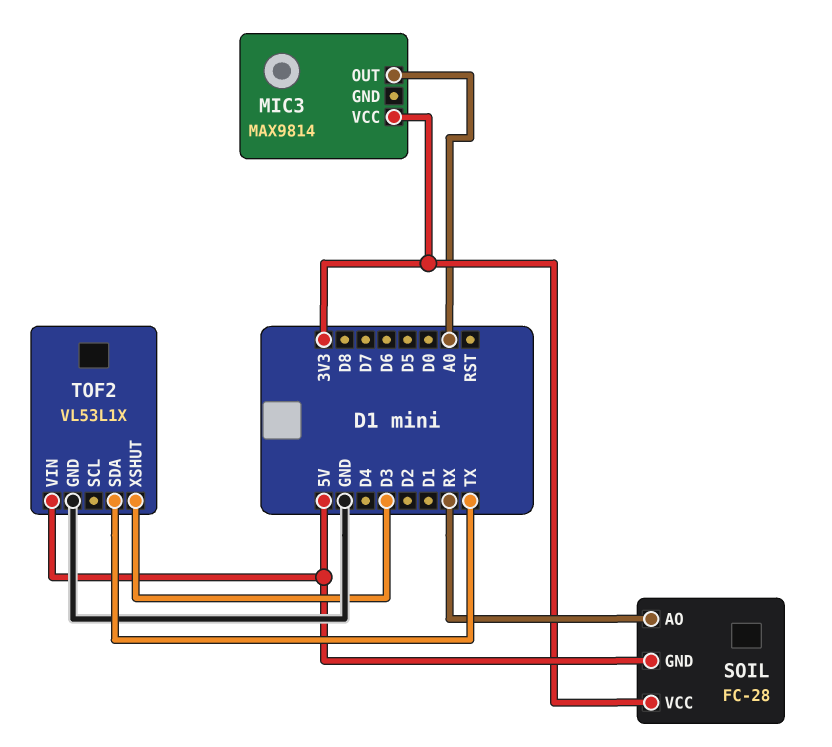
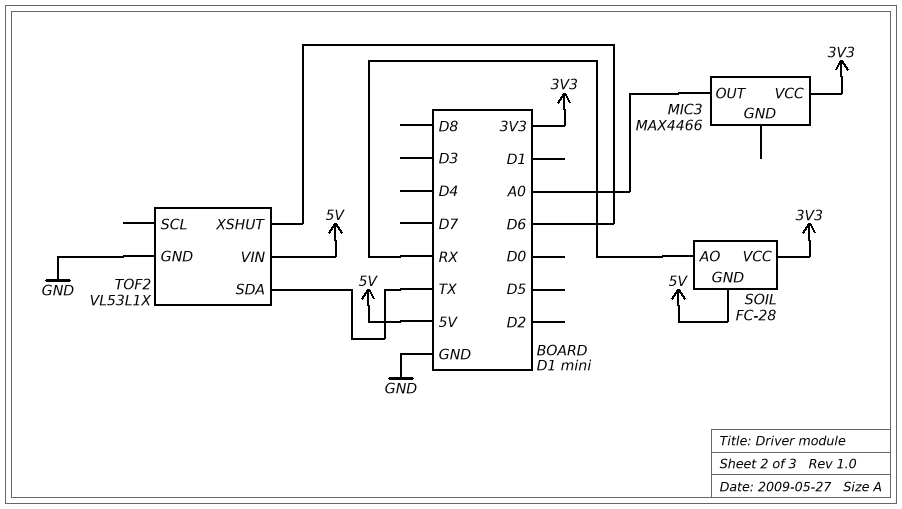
MIC3: MAX9814 -> MAX4466
TOF2 pin XSHUT: D3 -> D6

